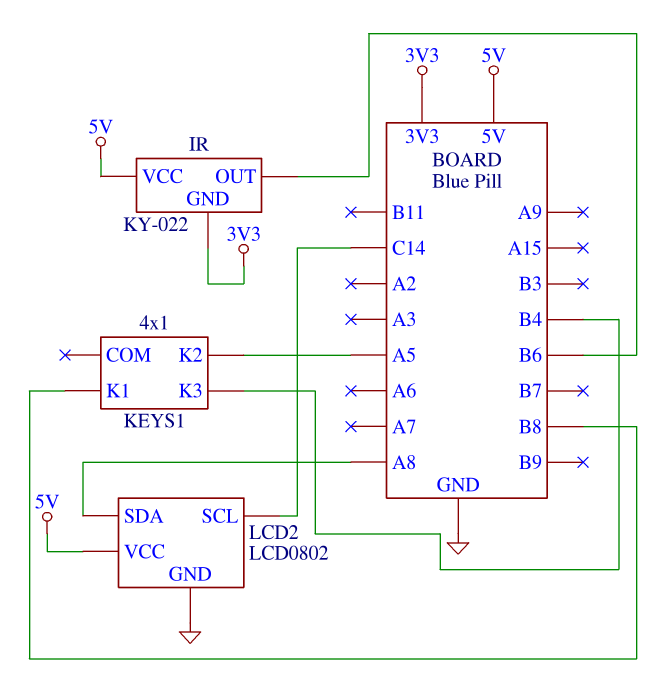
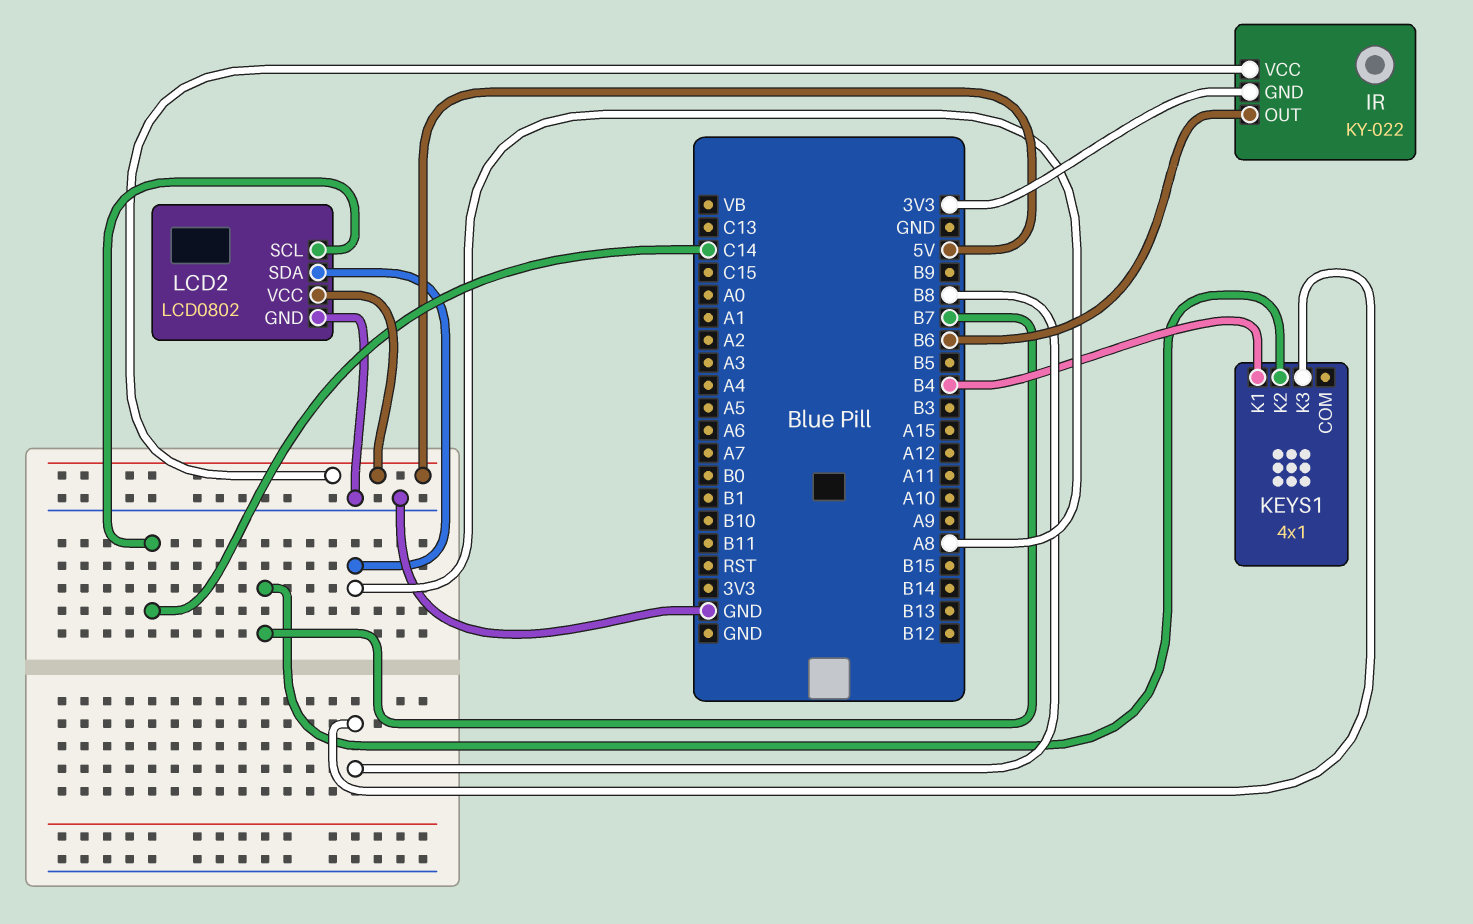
KEYS1 pin K1: B8 -> B4
KEYS1 pin K2: A5 -> B7
KEYS1 pin K3: B4 -> B8

